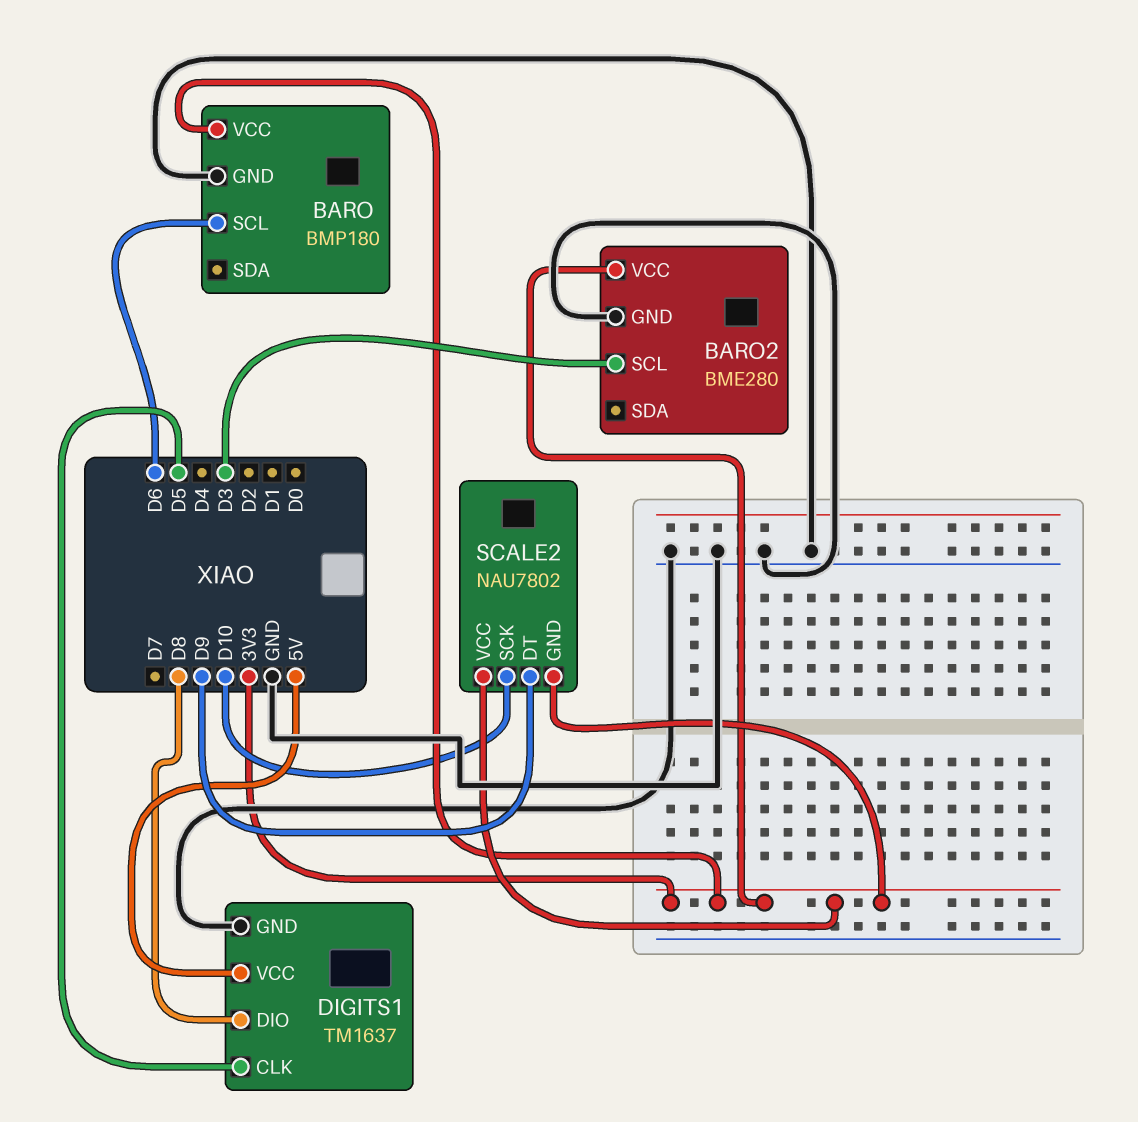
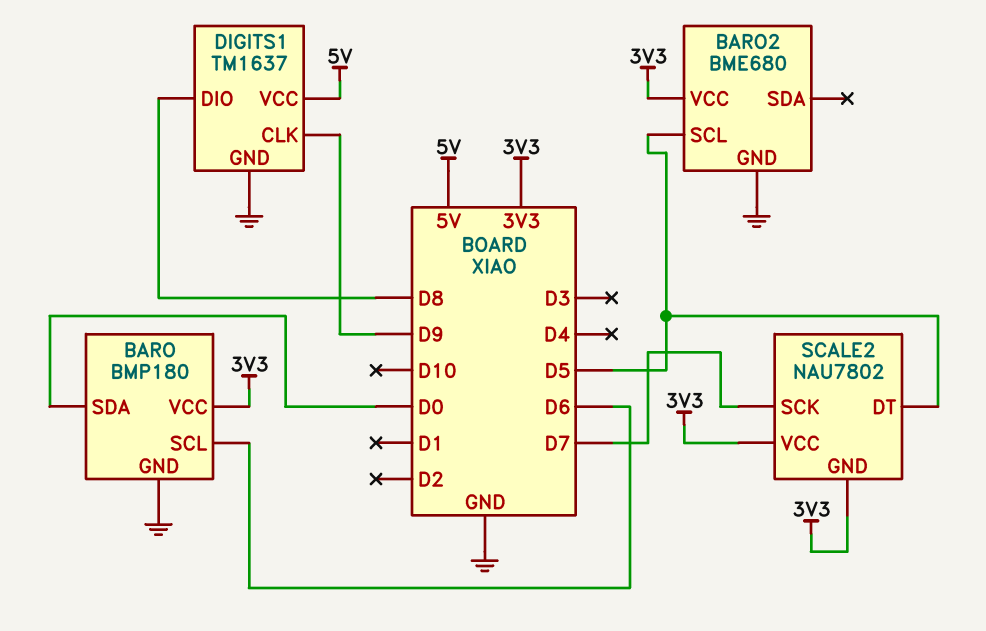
BARO pin SDA: none -> D0
BARO2: BME280 -> BME680
BARO2 pin SCL: D3 -> D5
DIGITS1 pin CLK: D5 -> D9
SCALE2 pin DT: D9 -> D5
SCALE2 pin SCK: D10 -> D7

